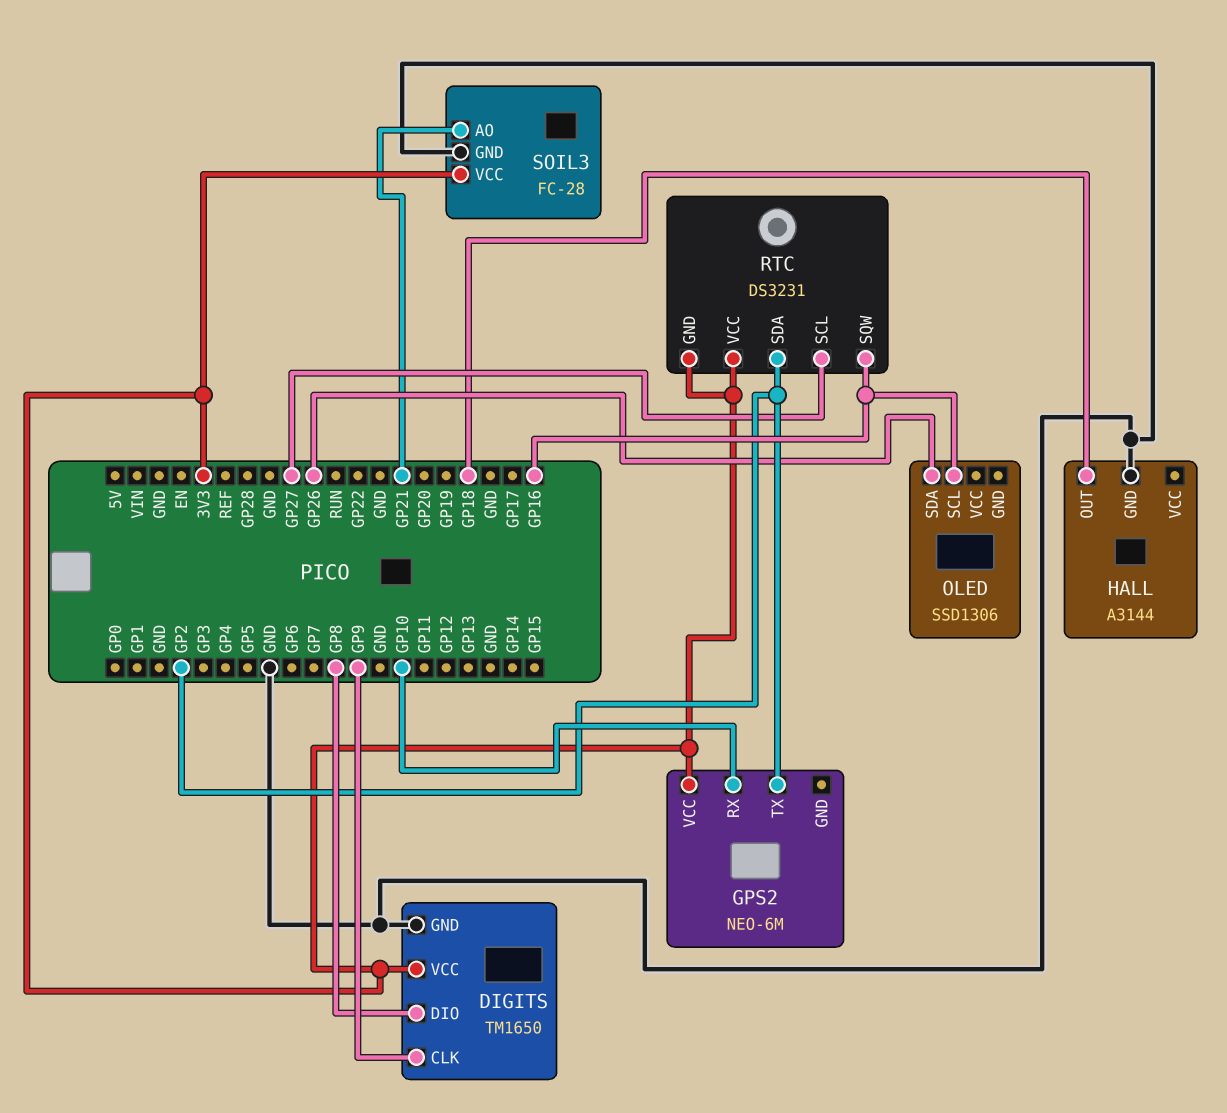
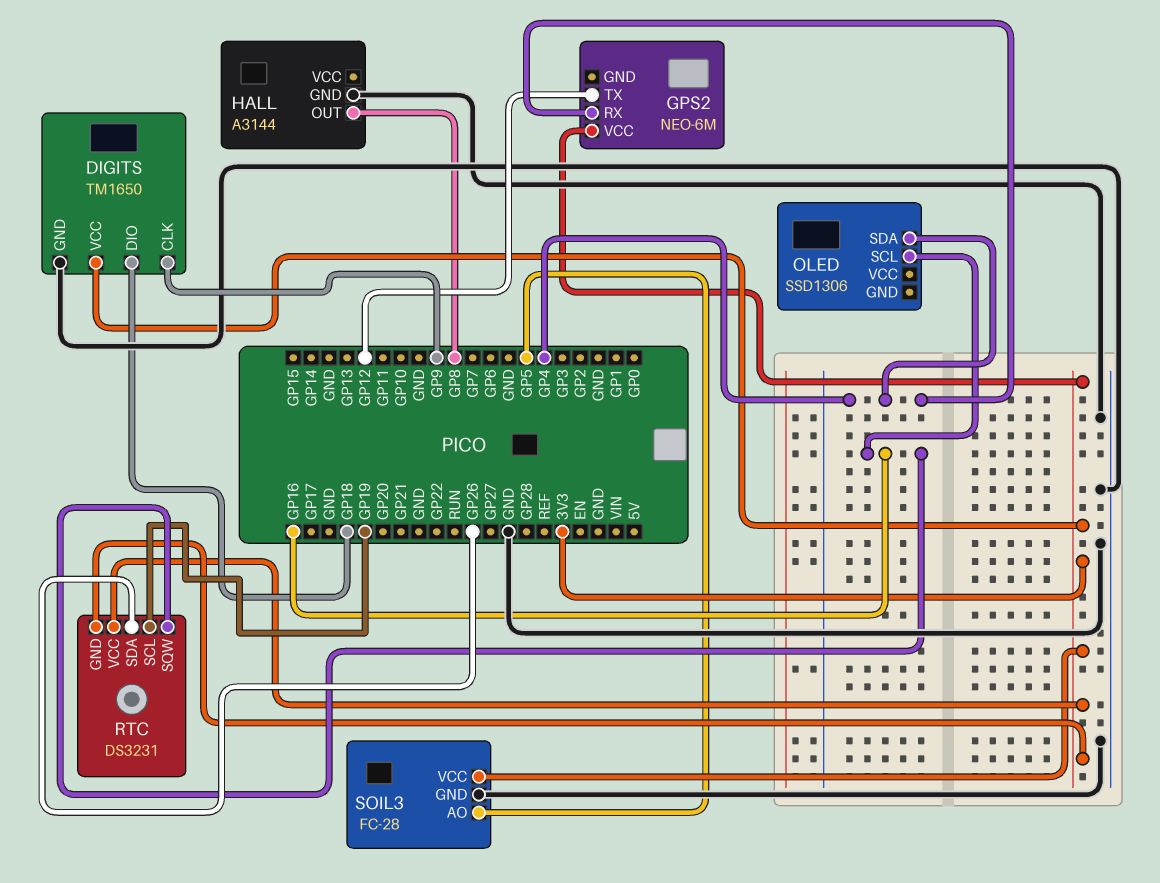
DIGITS pin DIO: GP8 -> GP18
GPS2 pin RX: GP10 -> GP4
GPS2 pin TX: GP2 -> GP12
HALL pin OUT: GP18 -> GP8
OLED pin SDA: GP26 -> GP4
RTC pin SCL: GP27 -> GP19
RTC pin SDA: GP2 -> GP26
SOIL3 pin AO: GP21 -> GP5

